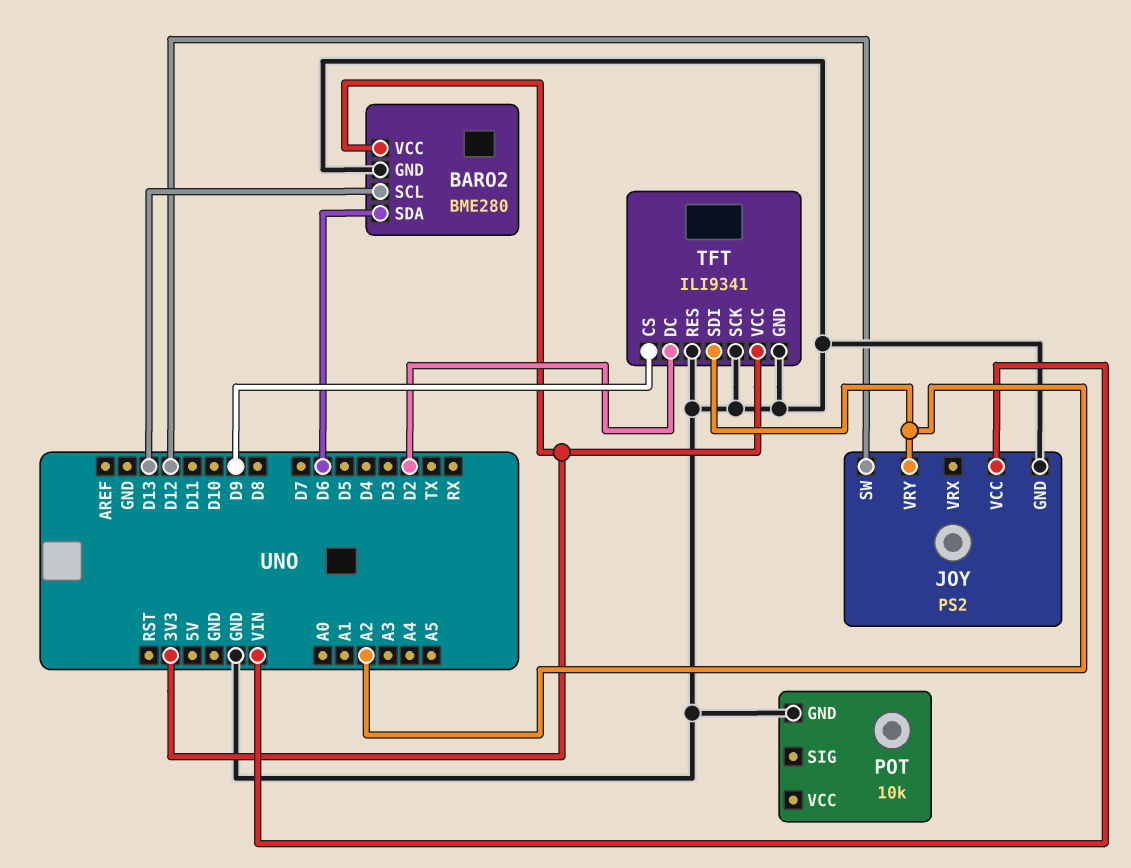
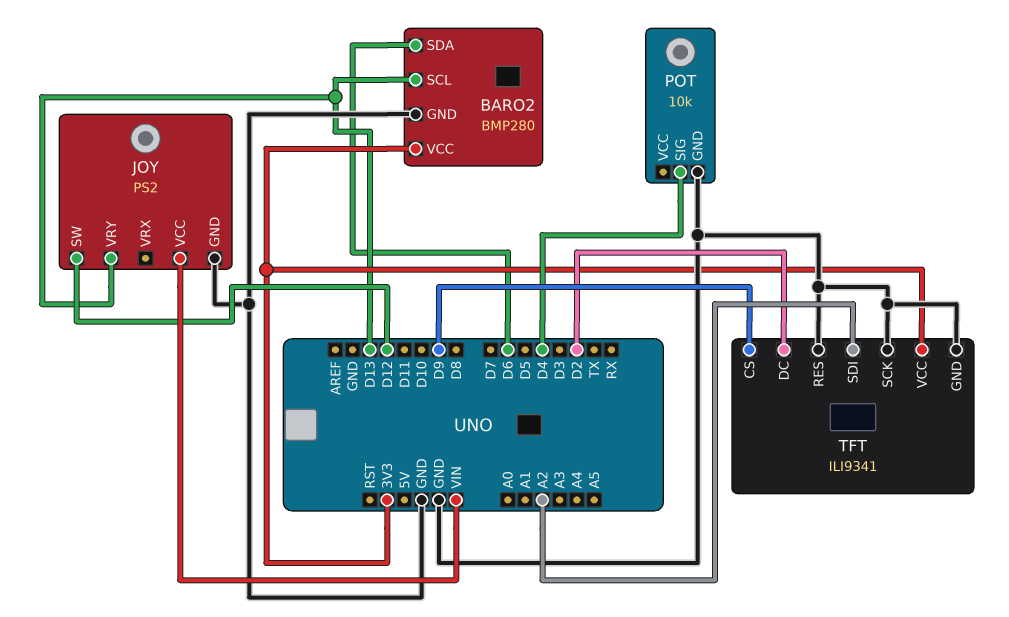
BARO2: BME280 -> BMP280
JOY pin VRY: A2 -> D13
POT pin SIG: none -> D4

